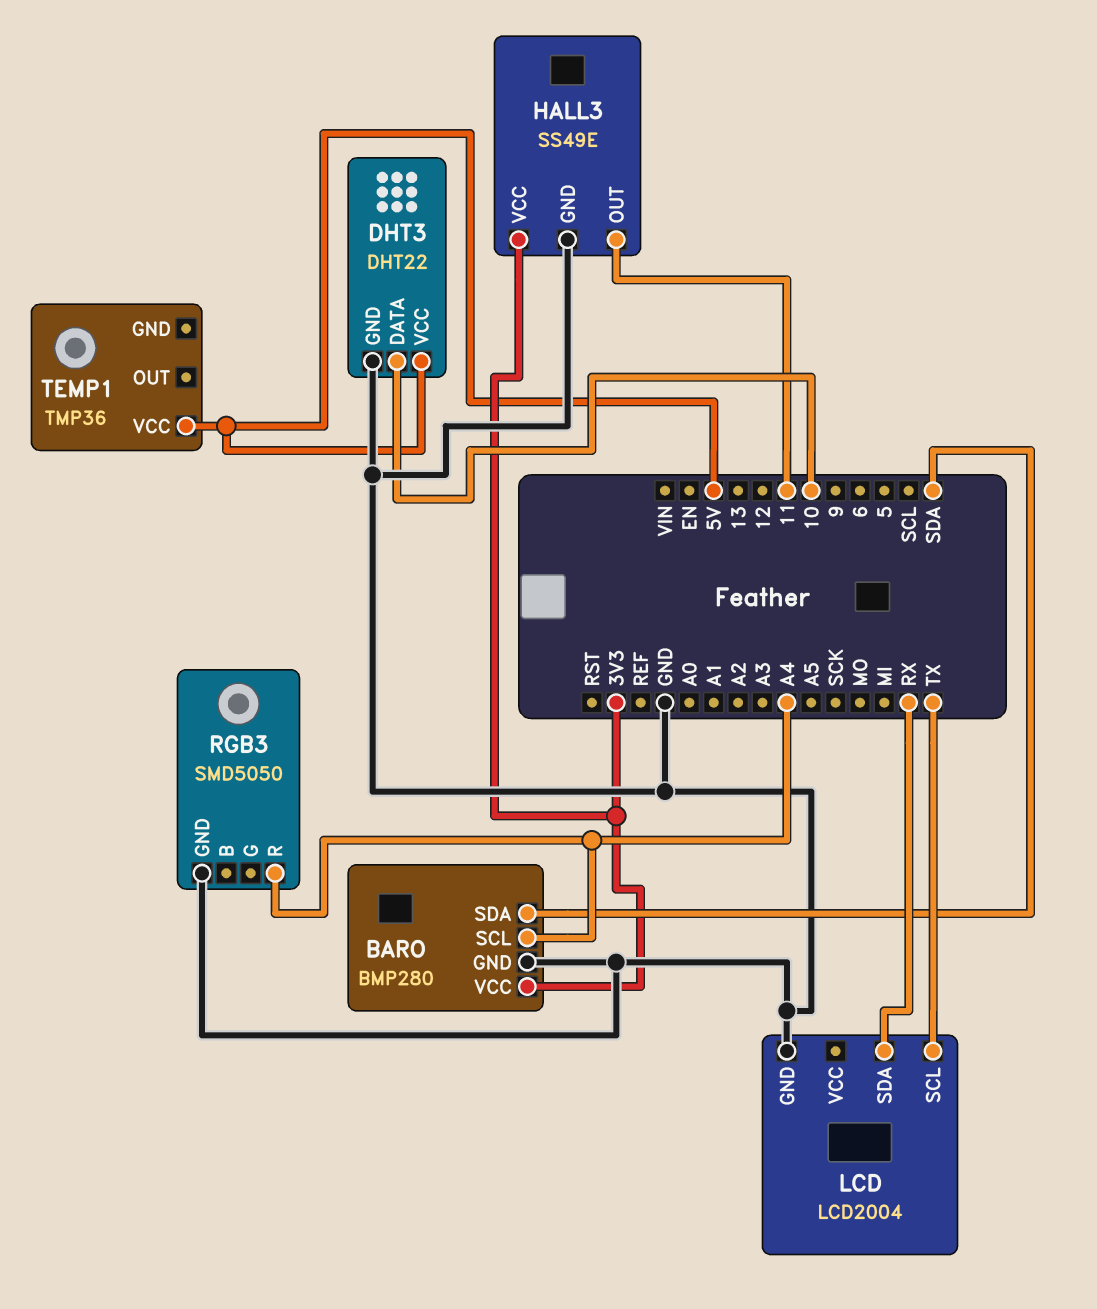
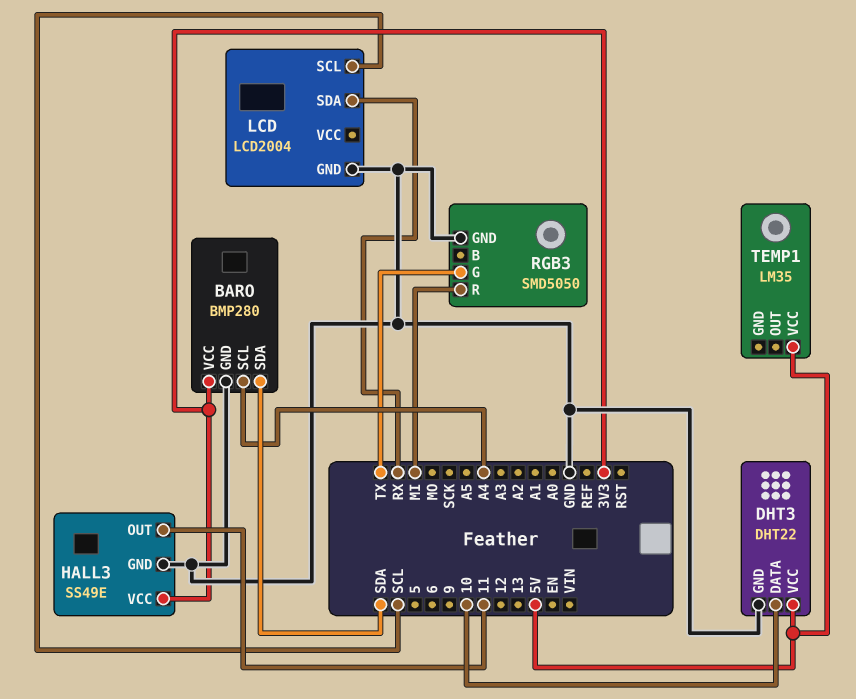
LCD pin SCL: TX -> SCL
RGB3 pin G: none -> TX
RGB3 pin R: A4 -> MI
TEMP1: TMP36 -> LM35

